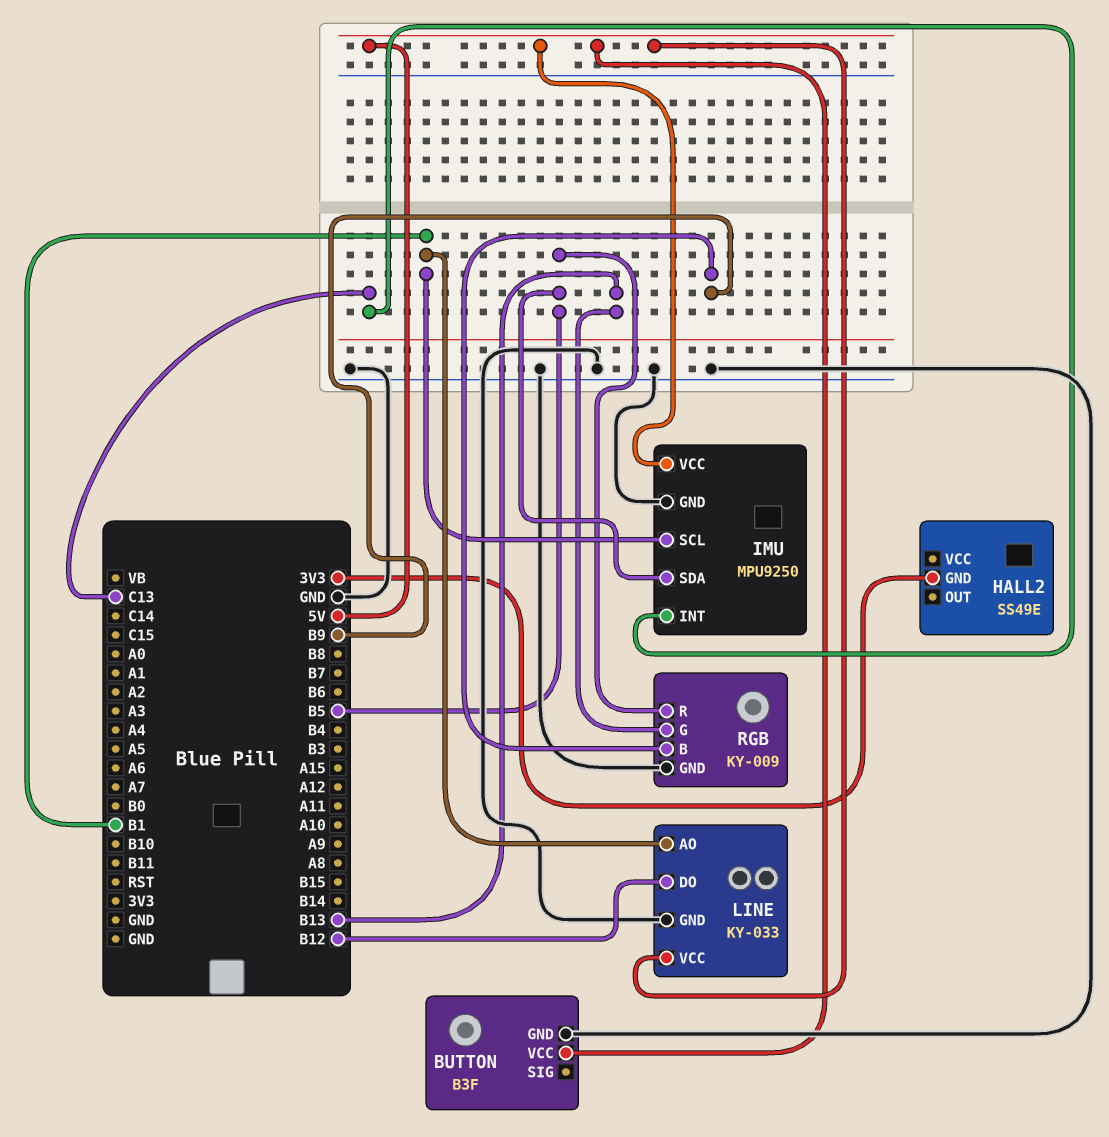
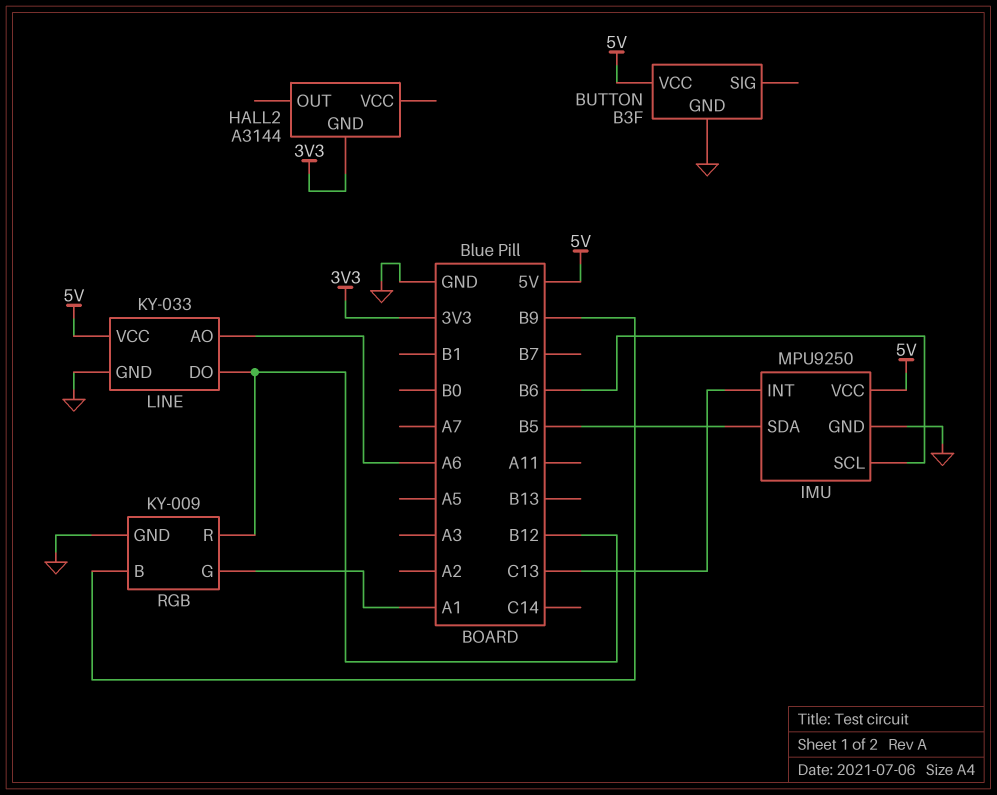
HALL2: SS49E -> A3144
IMU pin SCL: B1 -> B6
LINE pin AO: B1 -> A6
RGB pin G: B13 -> A1
RGB pin R: B5 -> B12

